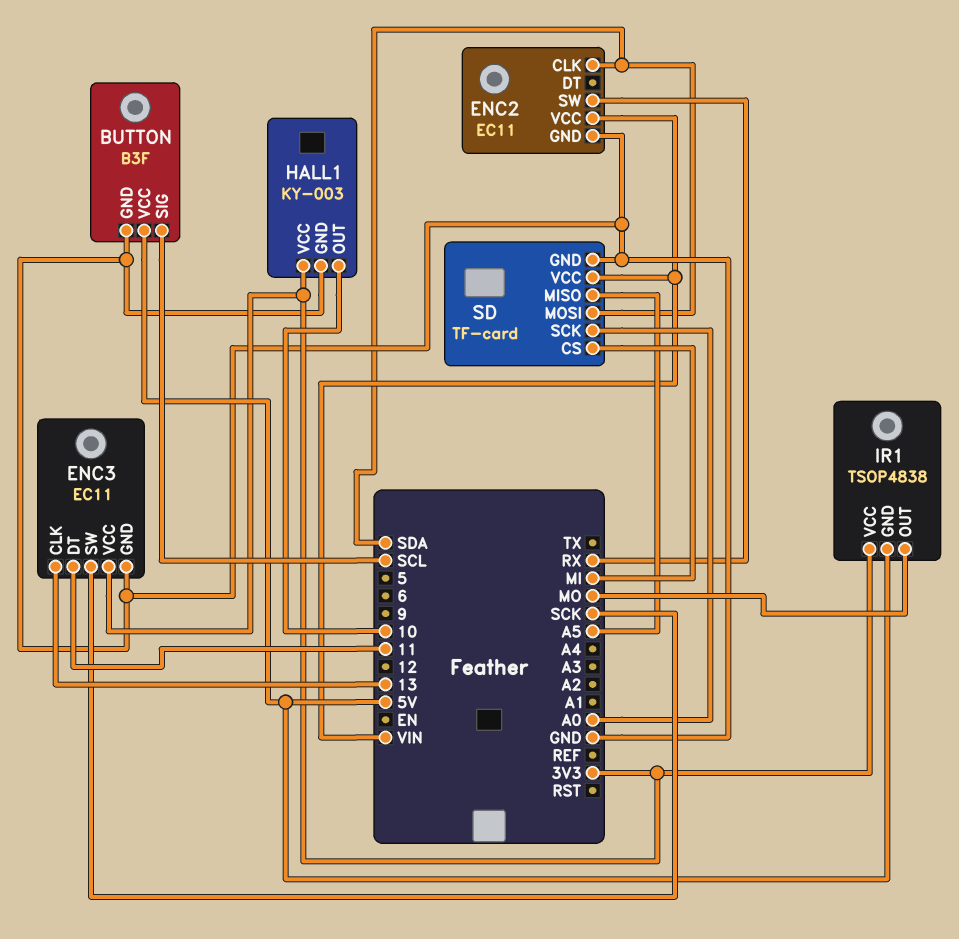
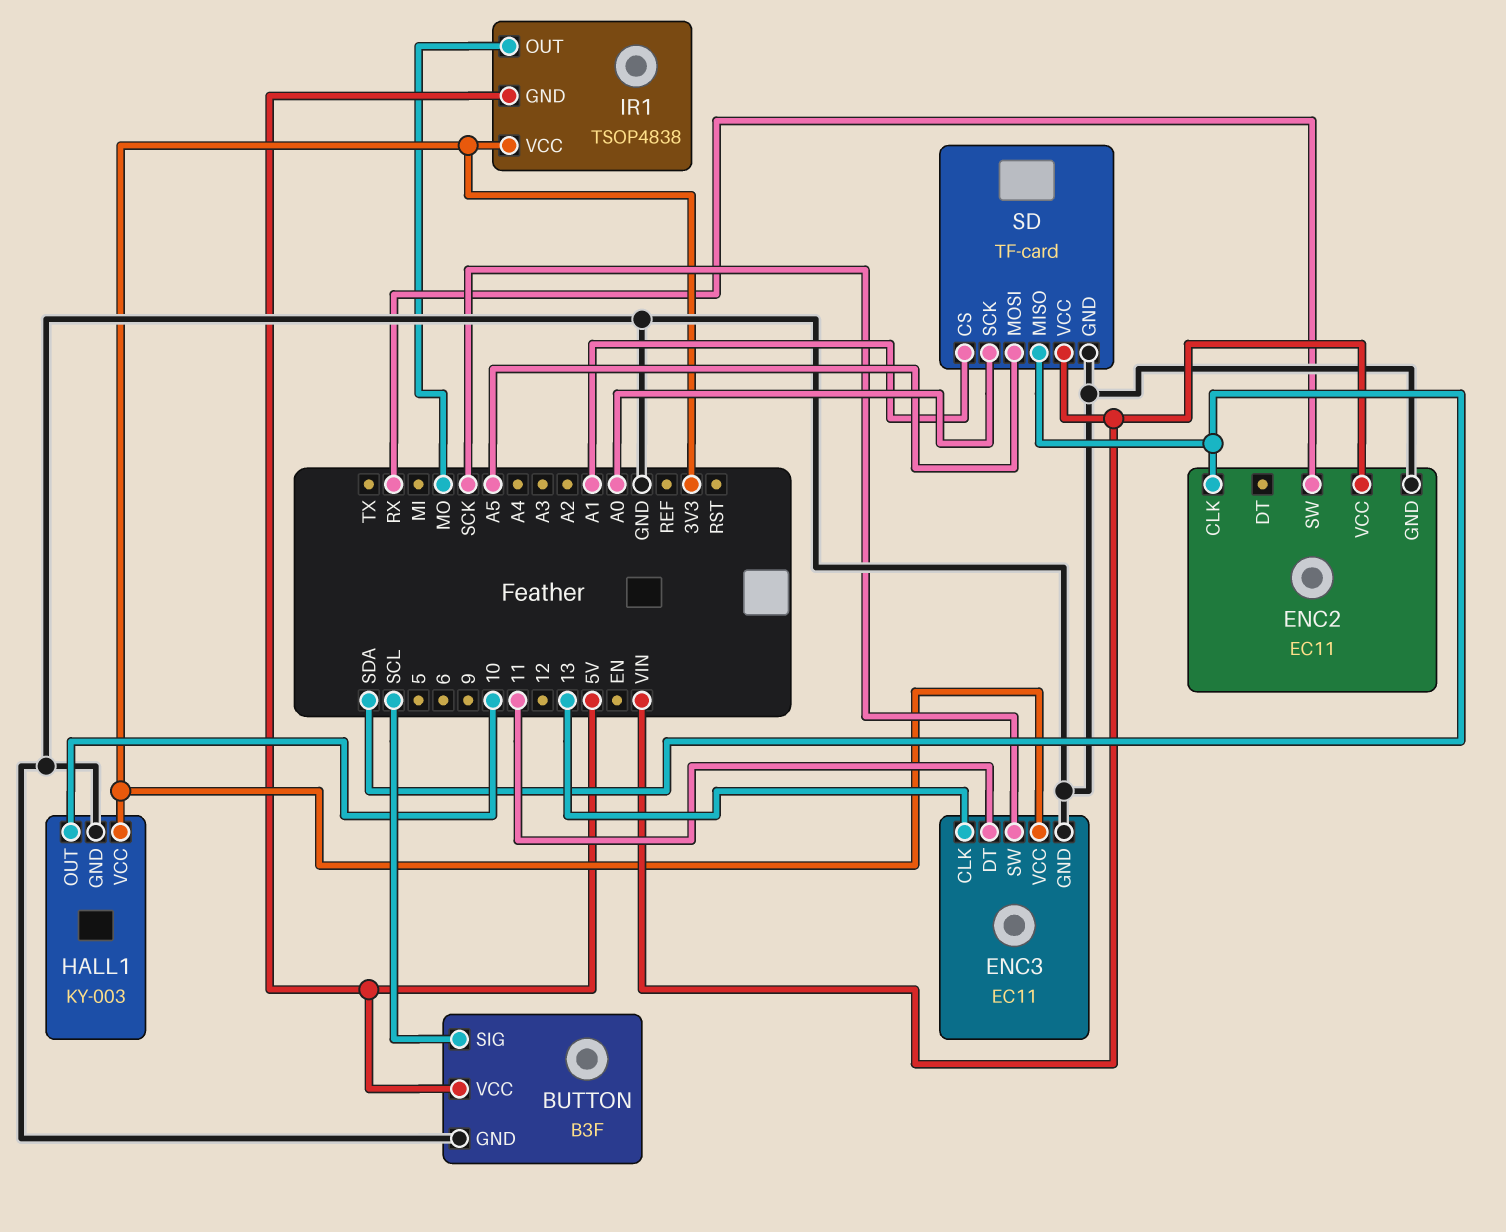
SD pin CS: MI -> A1
SD pin MISO: A5 -> SDA
SD pin MOSI: SDA -> A5

